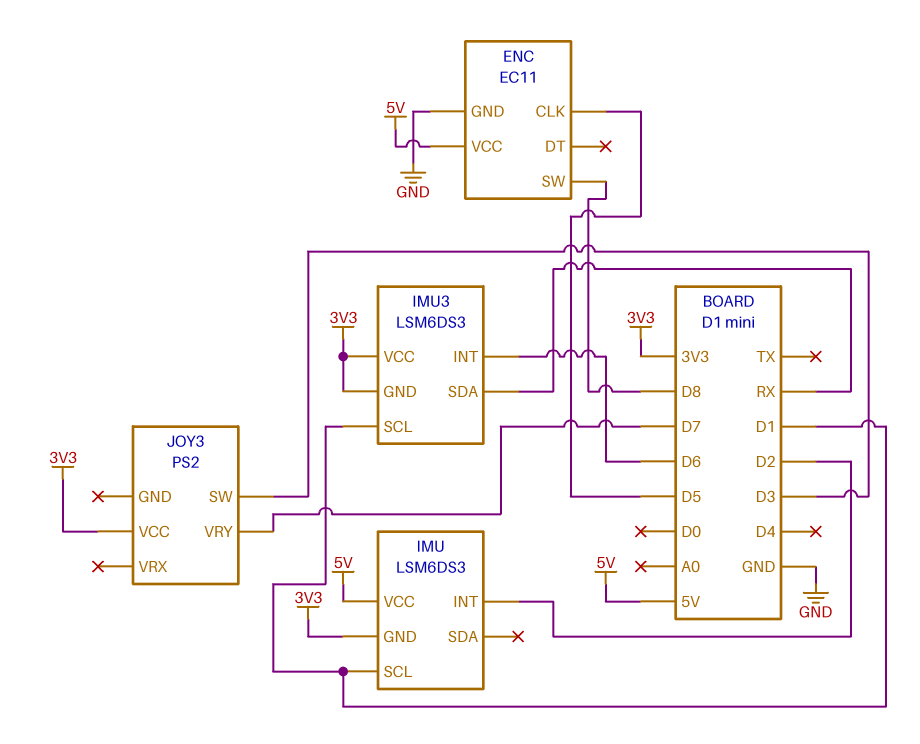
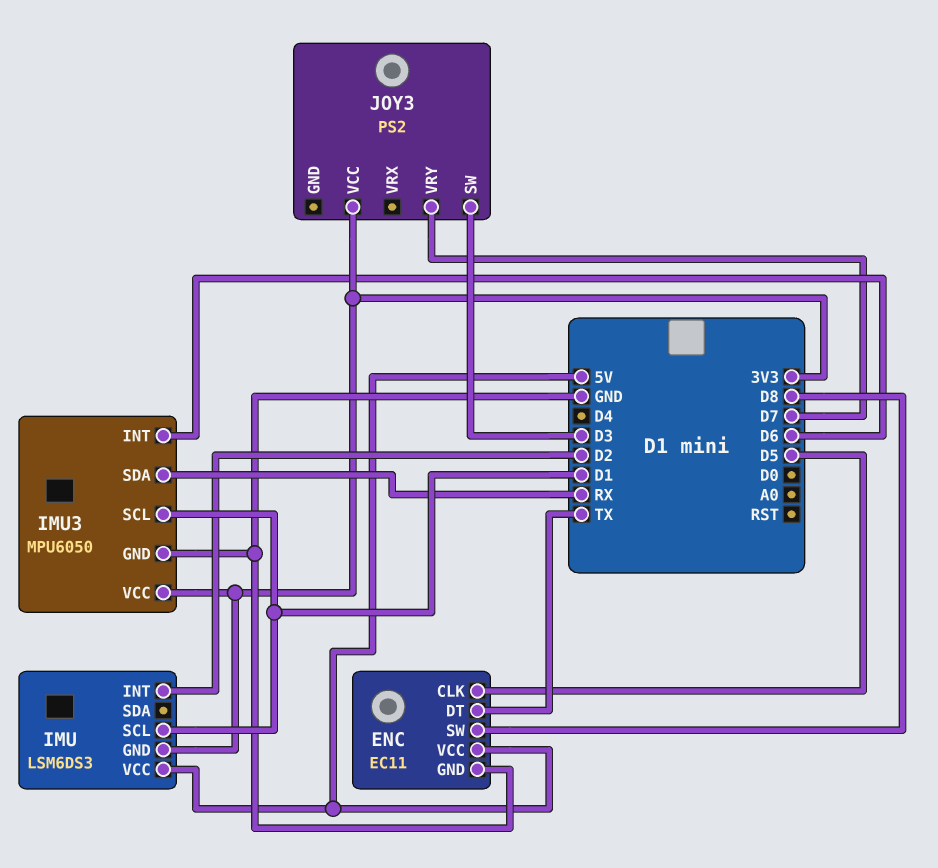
ENC pin DT: none -> TX
IMU3: LSM6DS3 -> MPU6050
IMU3 pin GND: 3V3 -> GND

